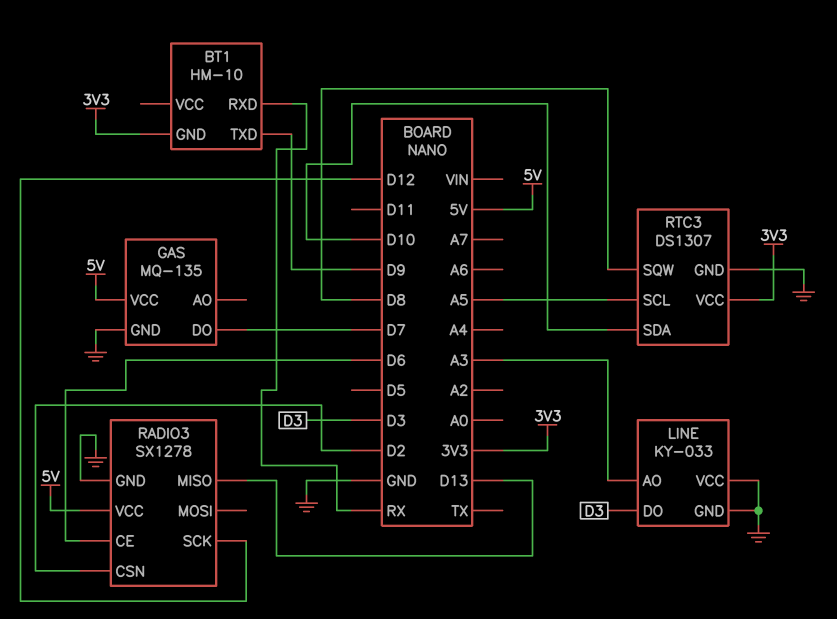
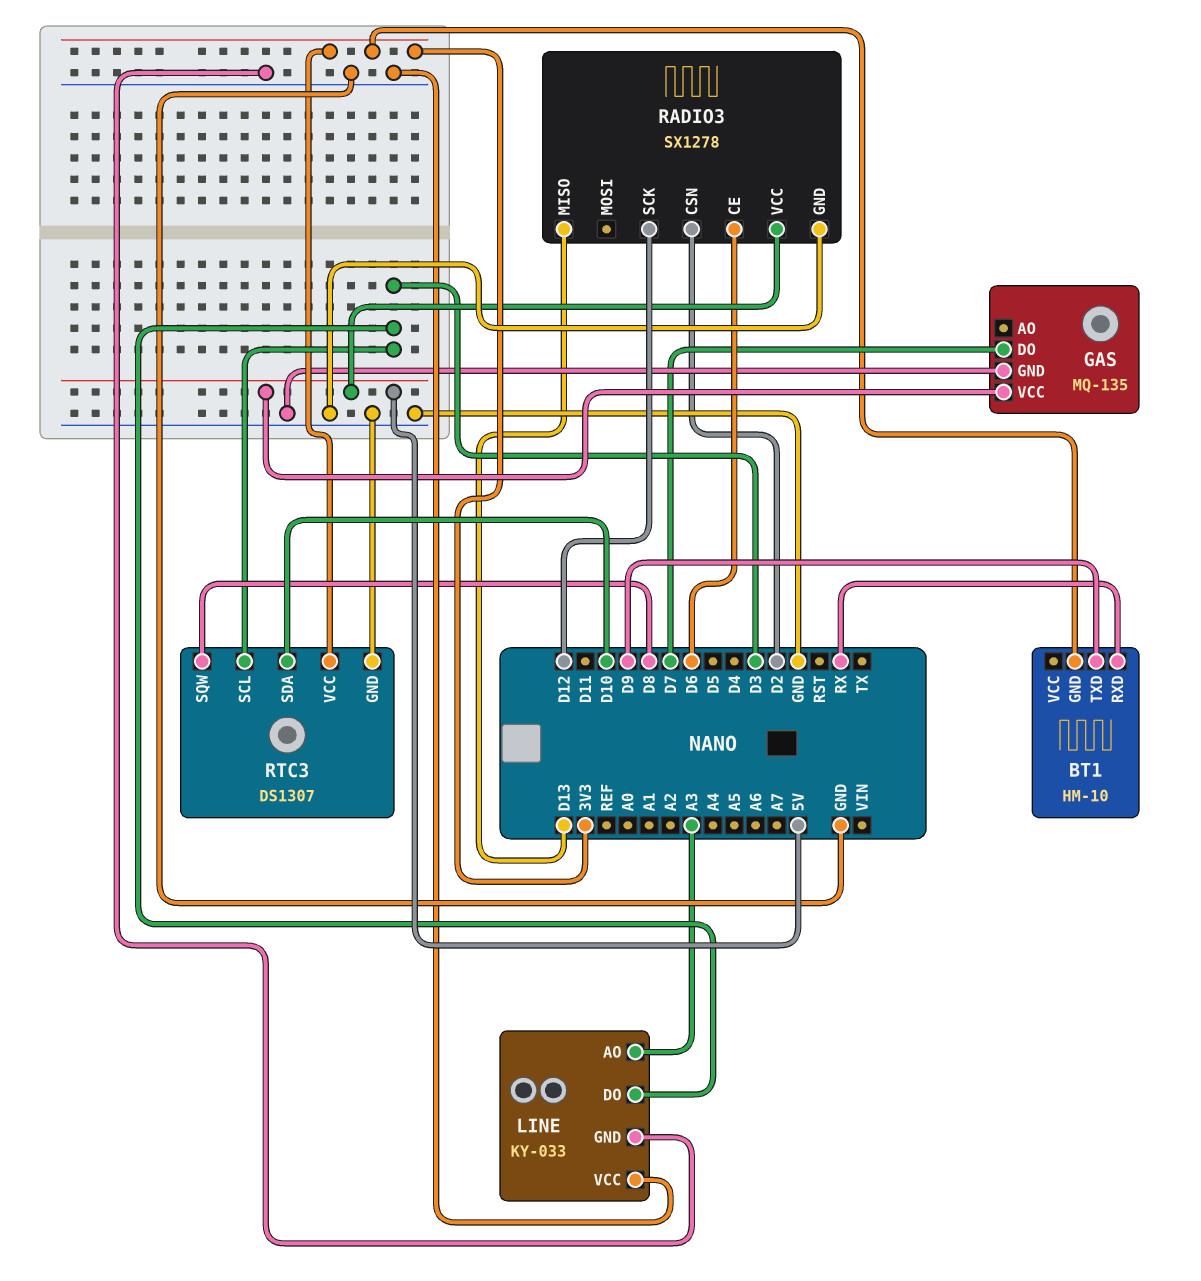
RTC3 pin SCL: A5 -> D3

